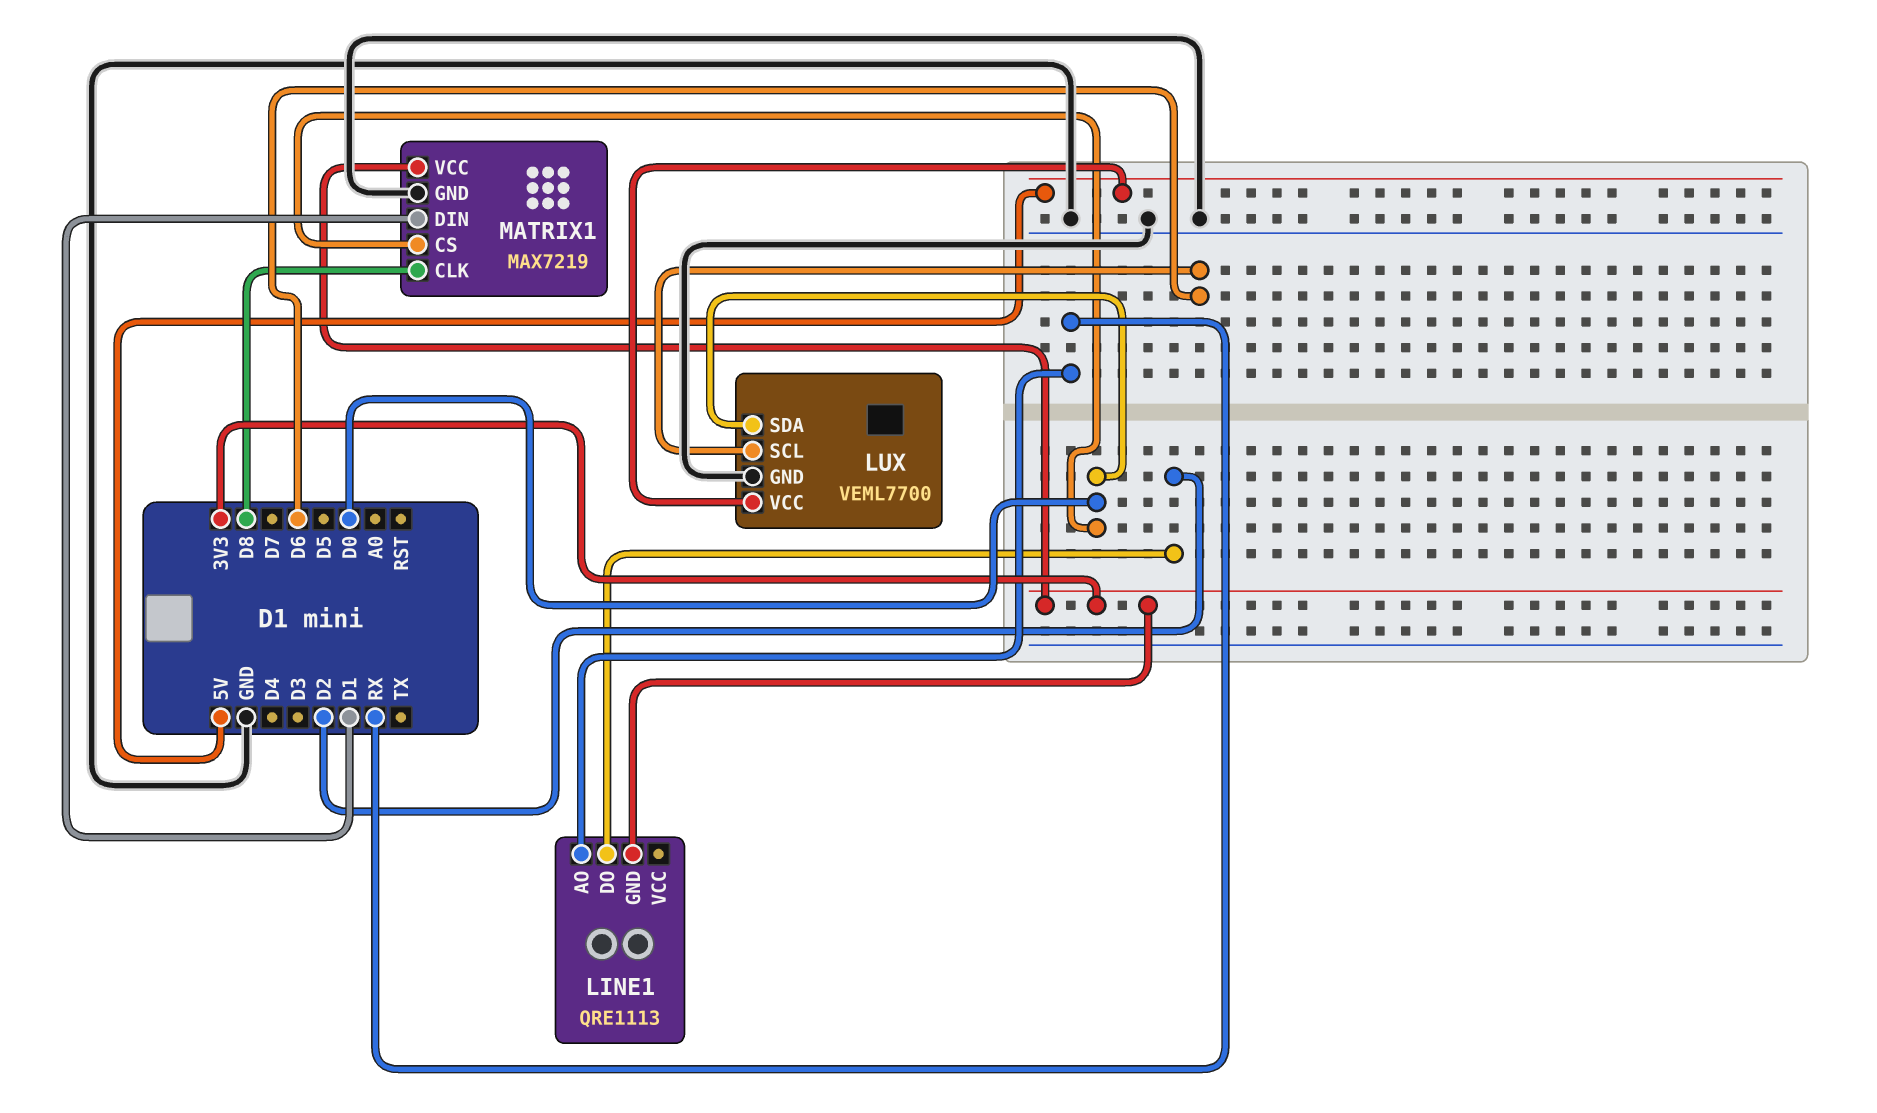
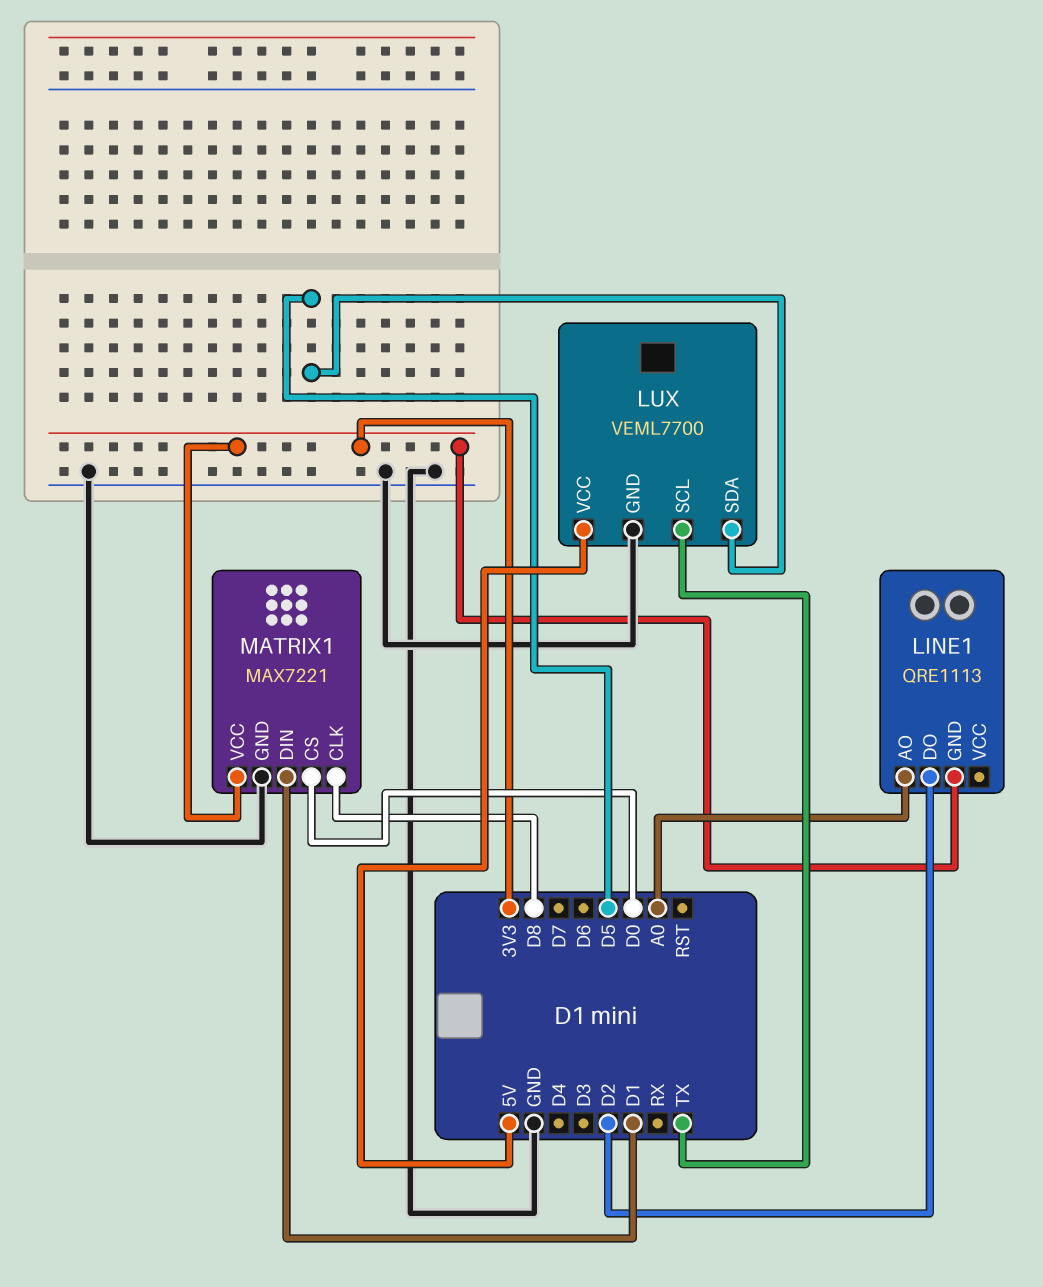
LINE1 pin AO: RX -> A0
LUX pin SCL: D6 -> TX
LUX pin SDA: D0 -> D5
MATRIX1: MAX7219 -> MAX7221

